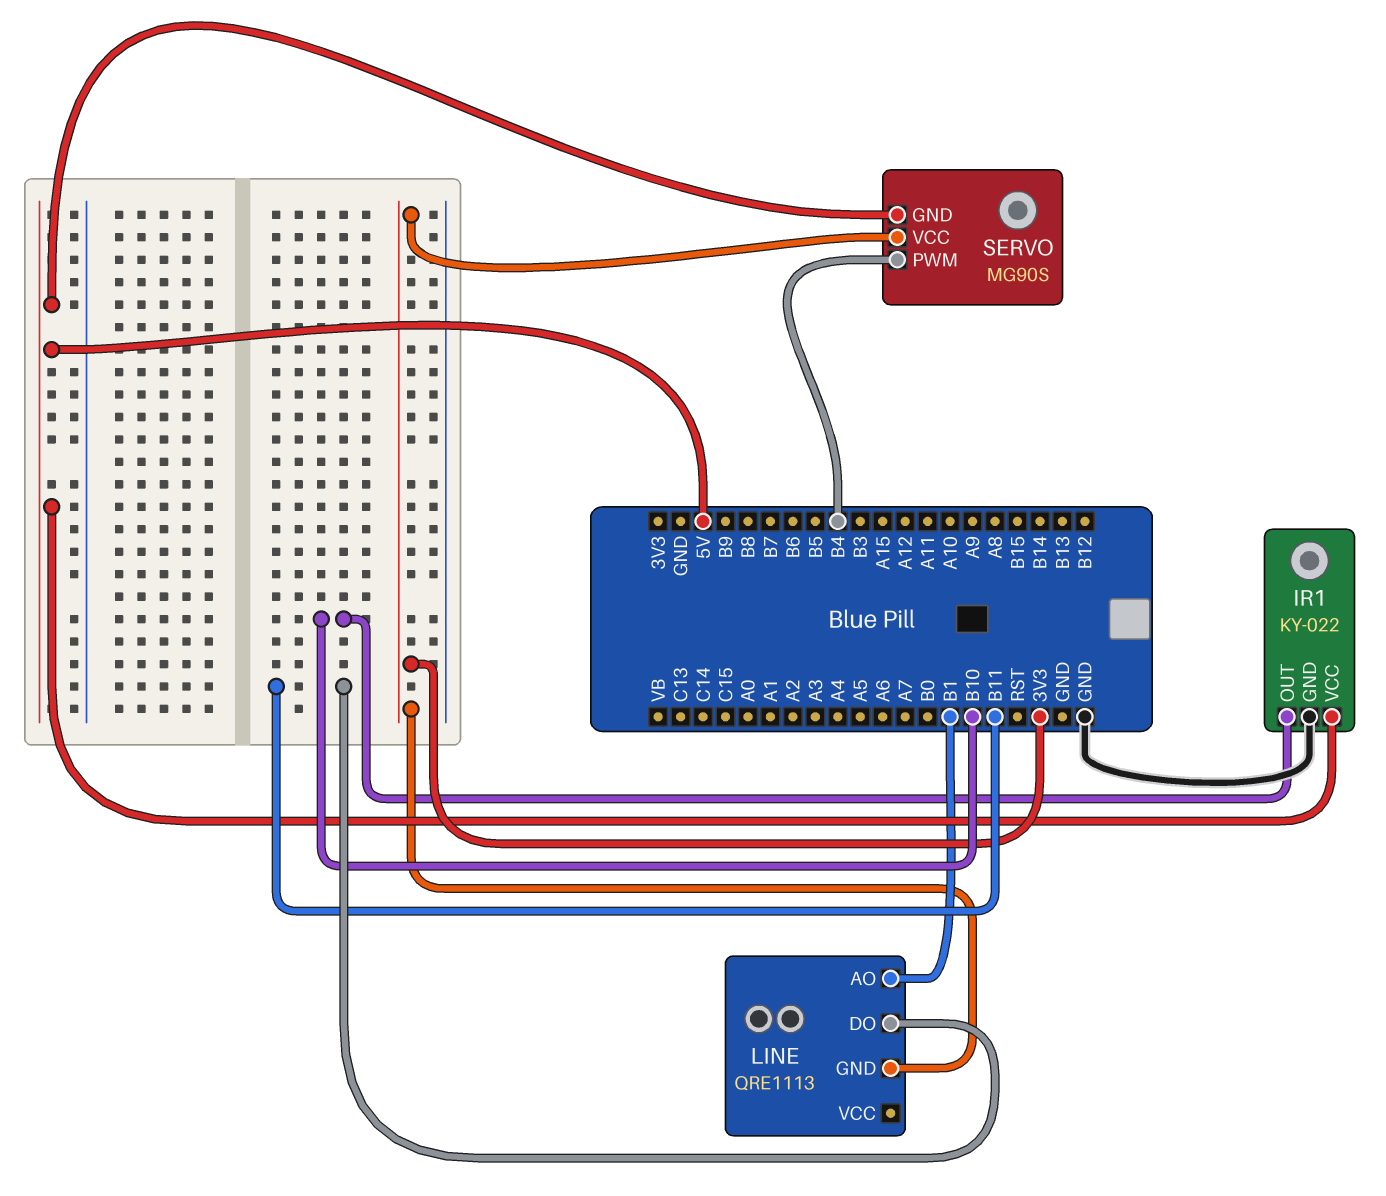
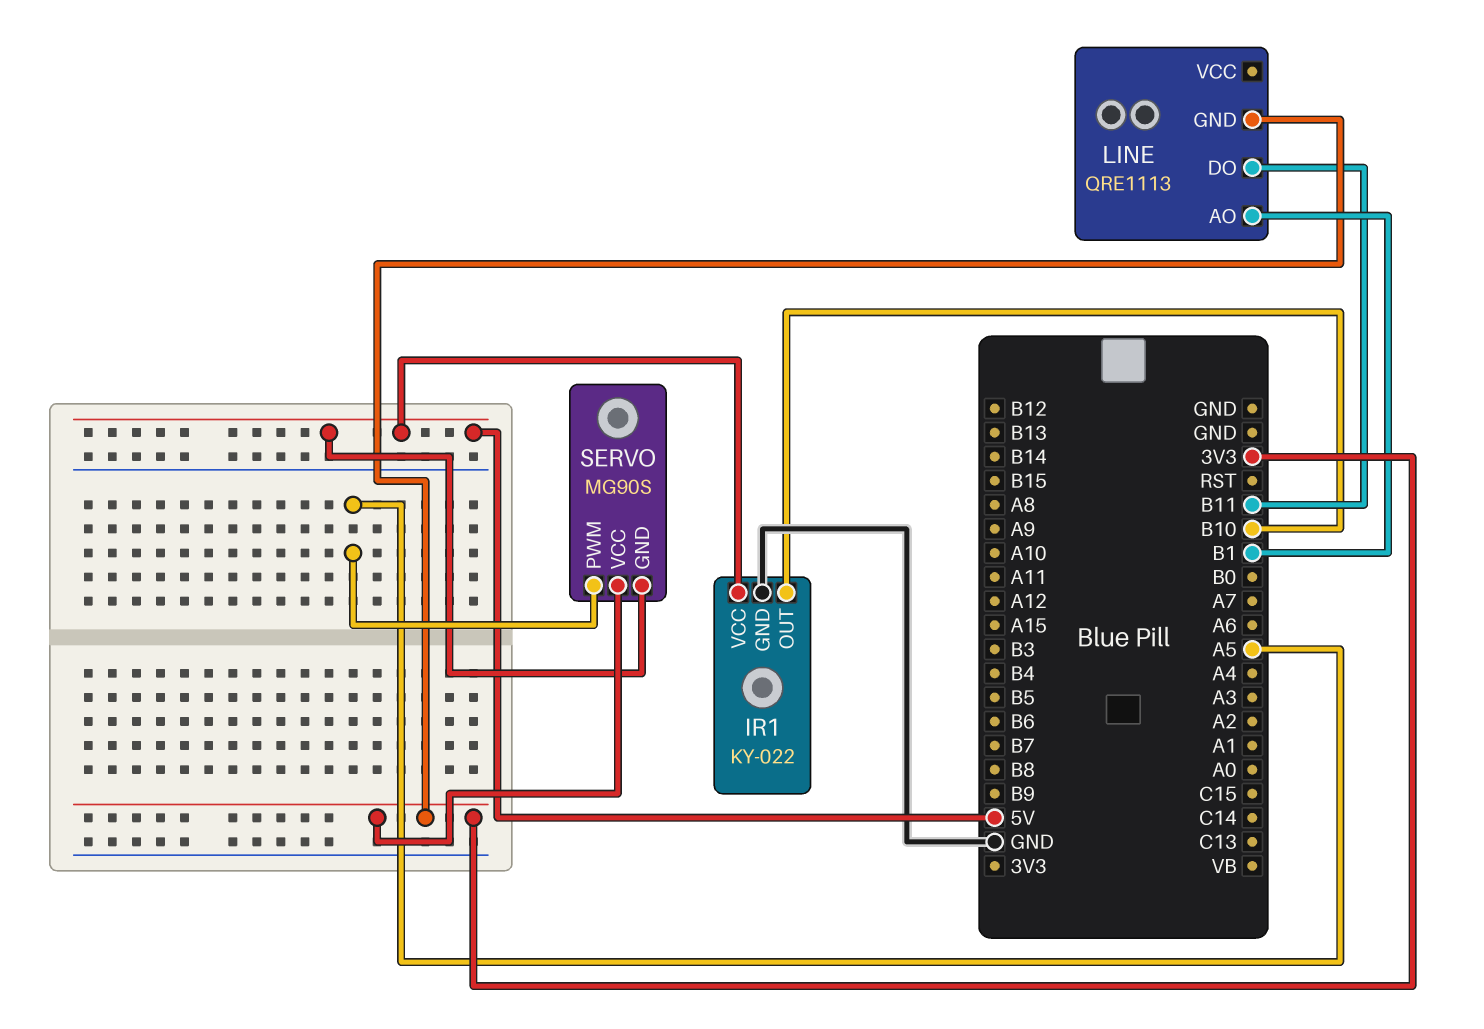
SERVO pin PWM: B4 -> A5

